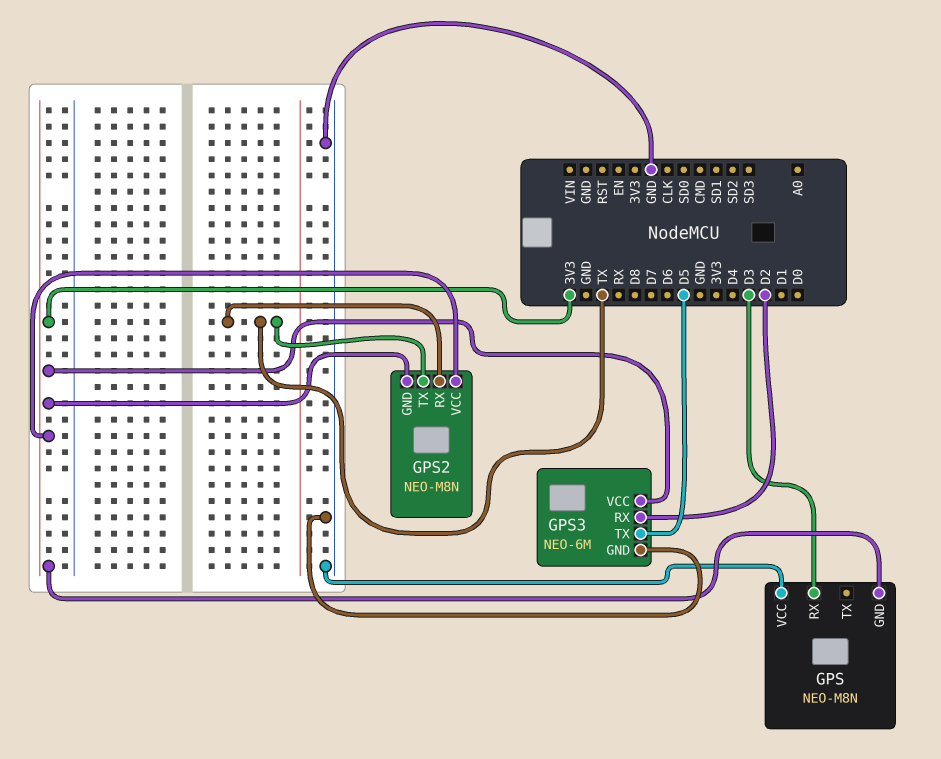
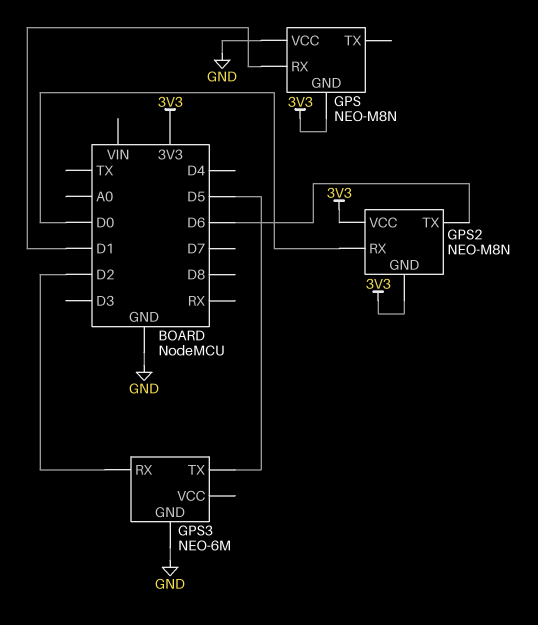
GPS pin RX: D3 -> D1
GPS2 pin RX: TX -> D0
GPS2 pin TX: TX -> D6
GPS3 pin VCC: 3V3 -> none

